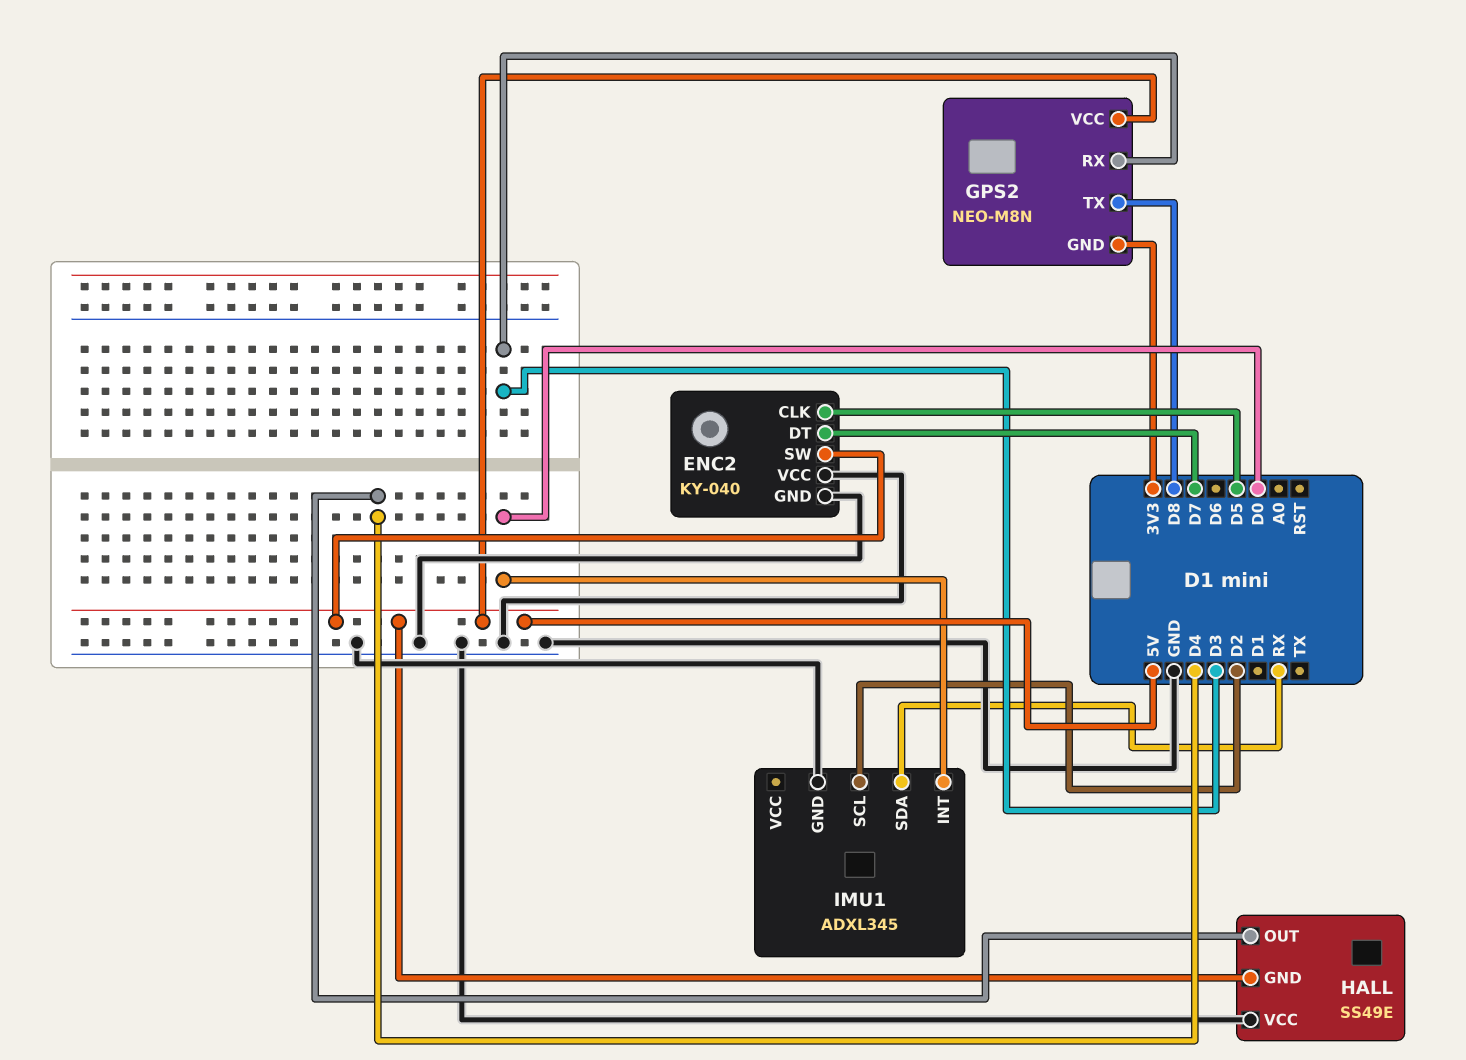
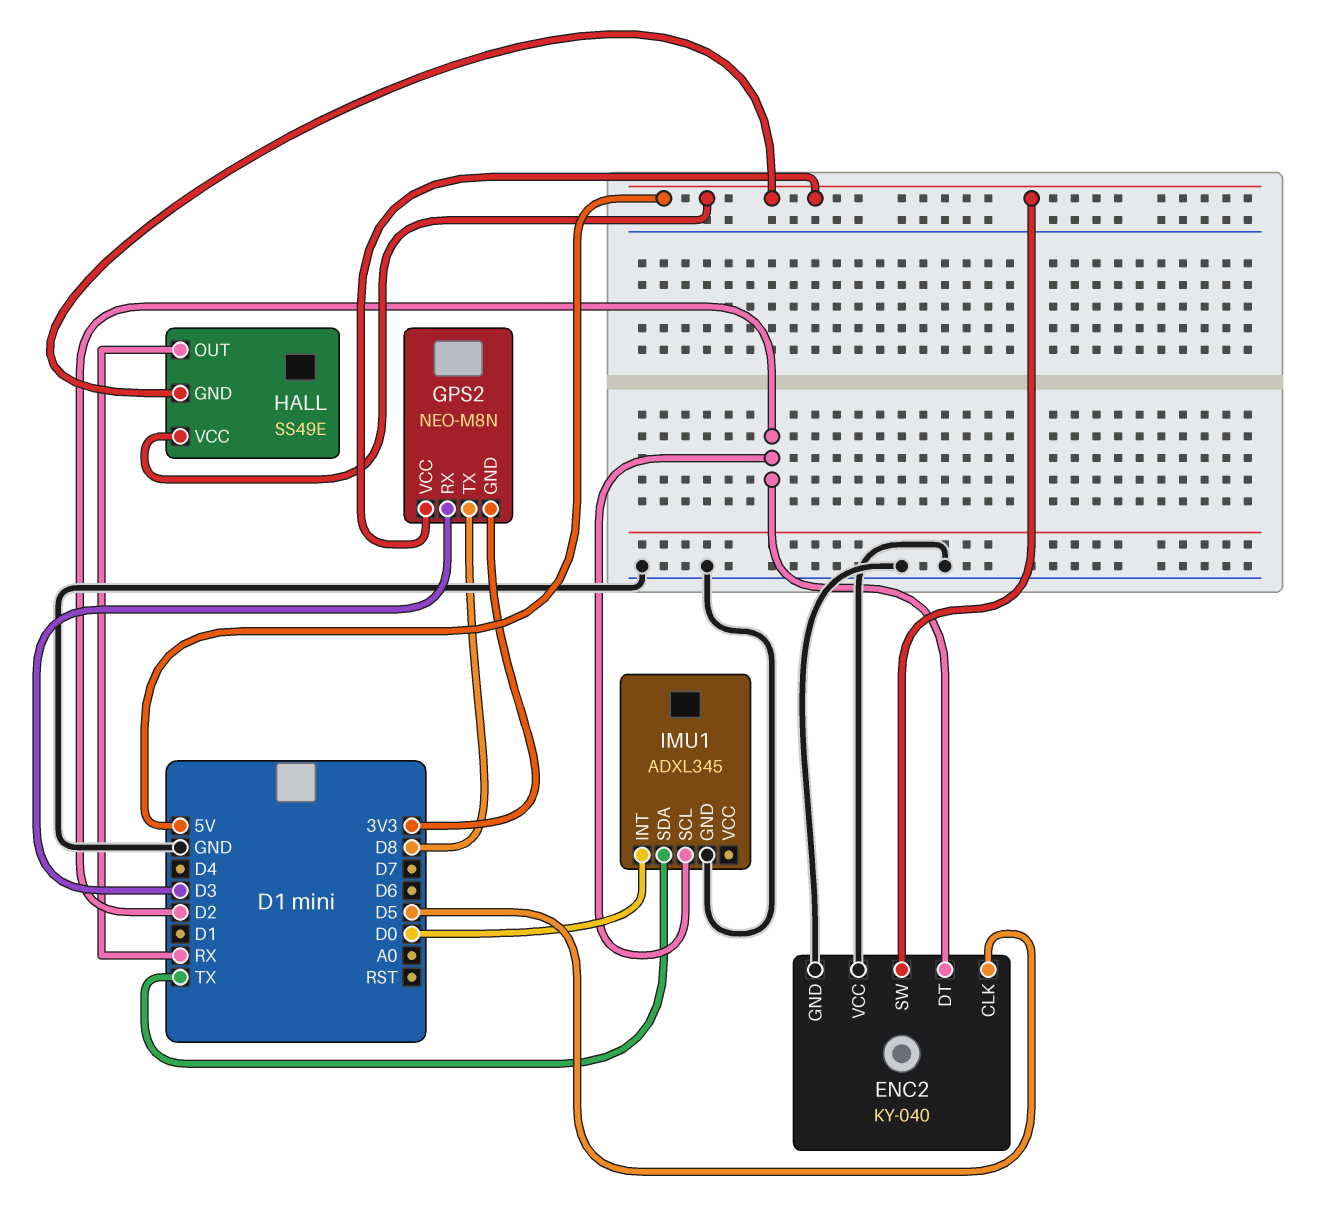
ENC2 pin DT: D7 -> D2
HALL pin OUT: D4 -> RX
HALL pin VCC: GND -> 5V
IMU1 pin SDA: RX -> TX

